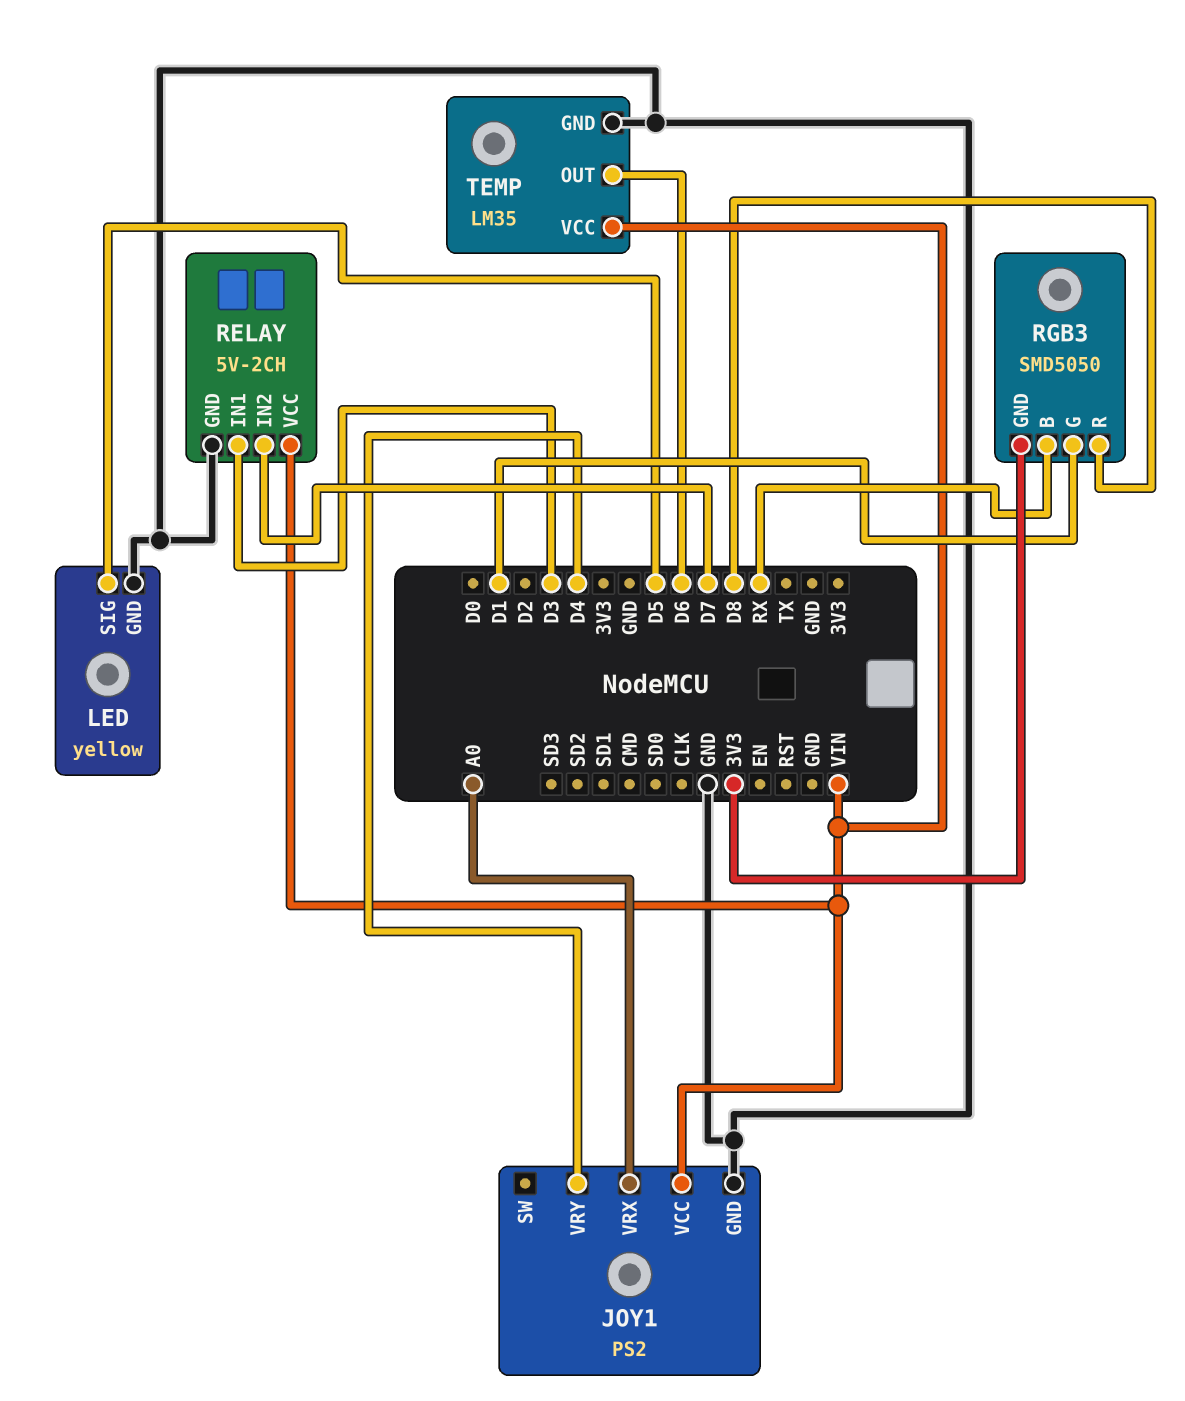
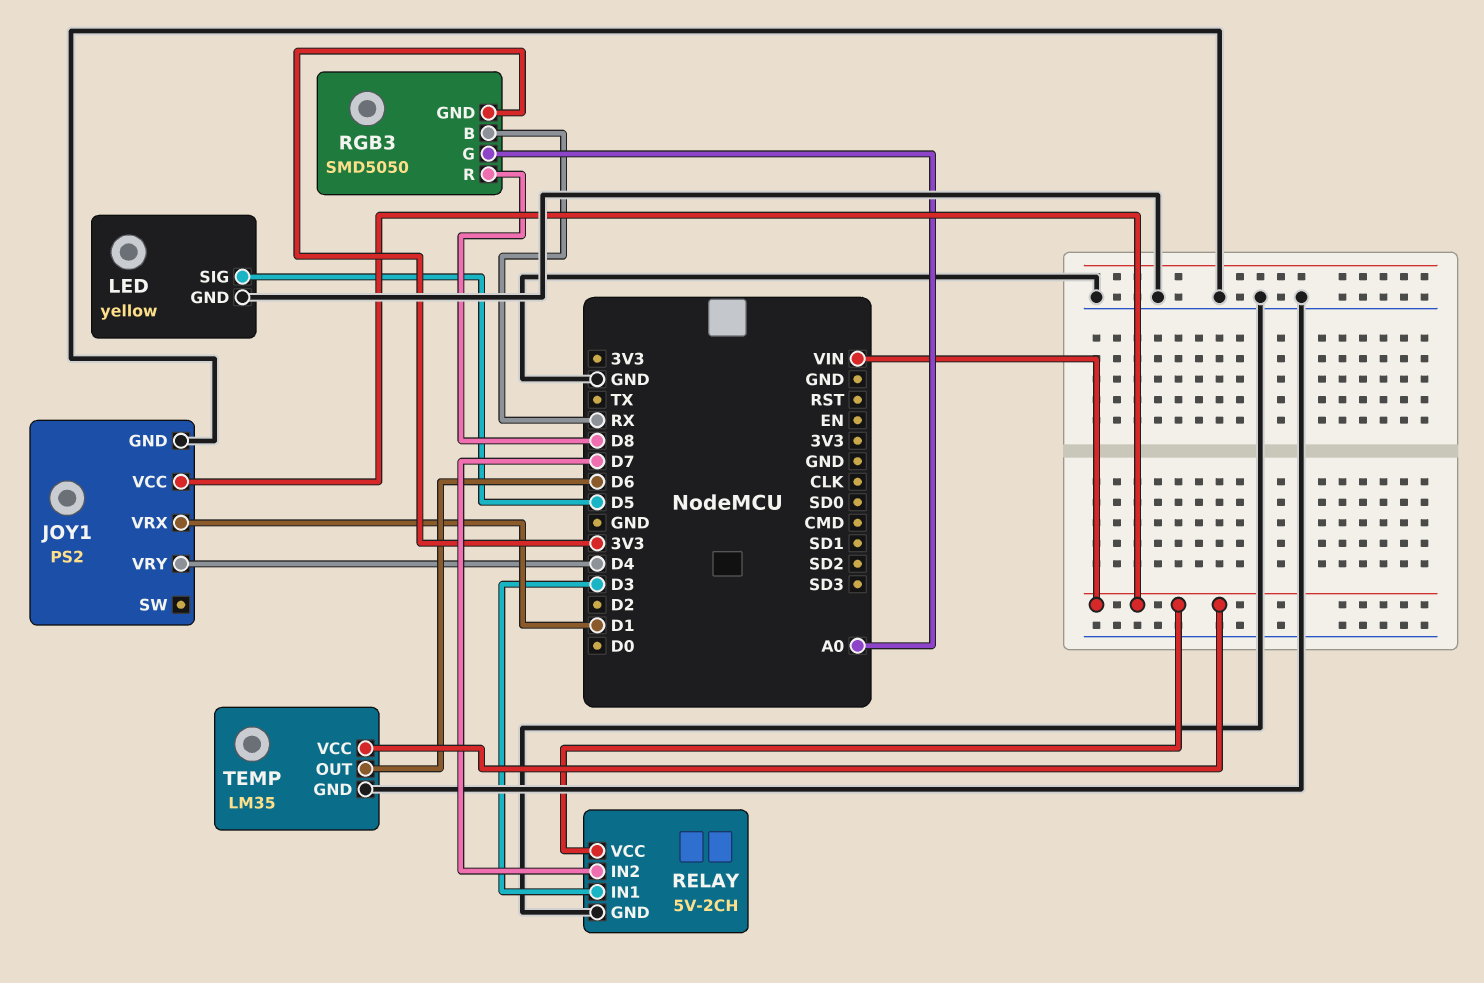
JOY1 pin VRX: A0 -> D1
RGB3 pin G: D1 -> A0

